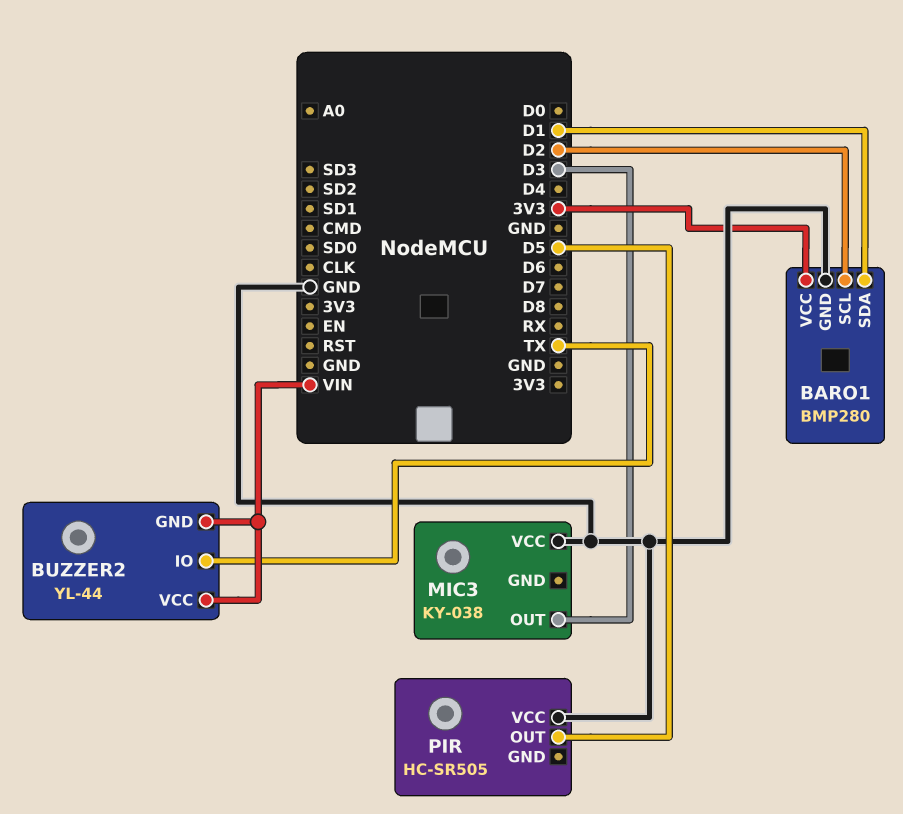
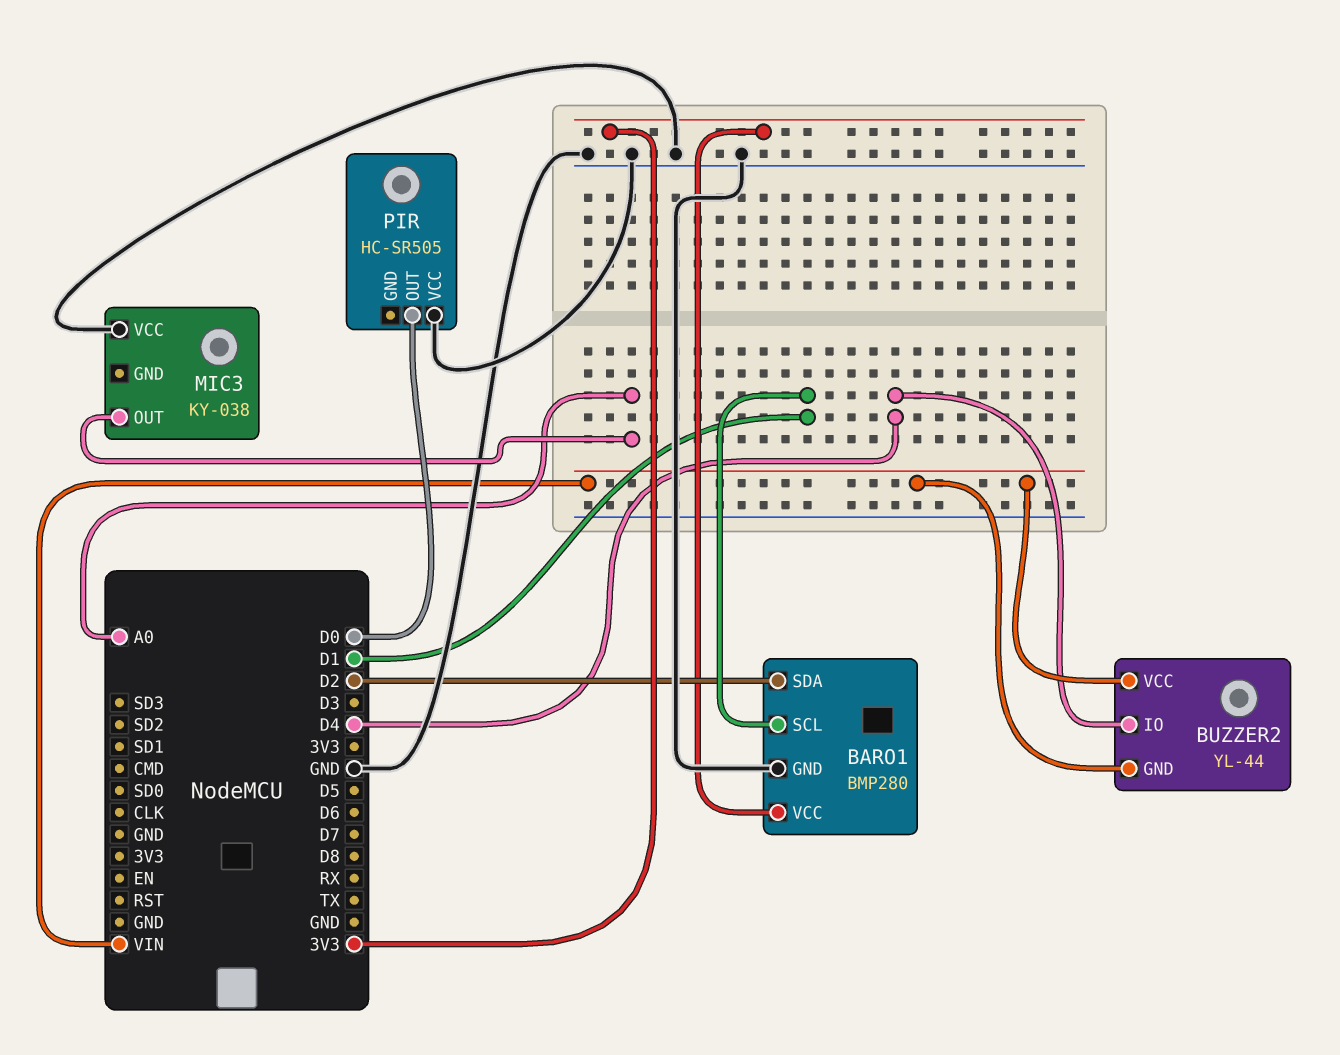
BARO1 pin SCL: D2 -> D1
BARO1 pin SDA: D1 -> D2
BUZZER2 pin IO: TX -> D4
MIC3 pin OUT: D3 -> A0
PIR pin OUT: D5 -> D0

